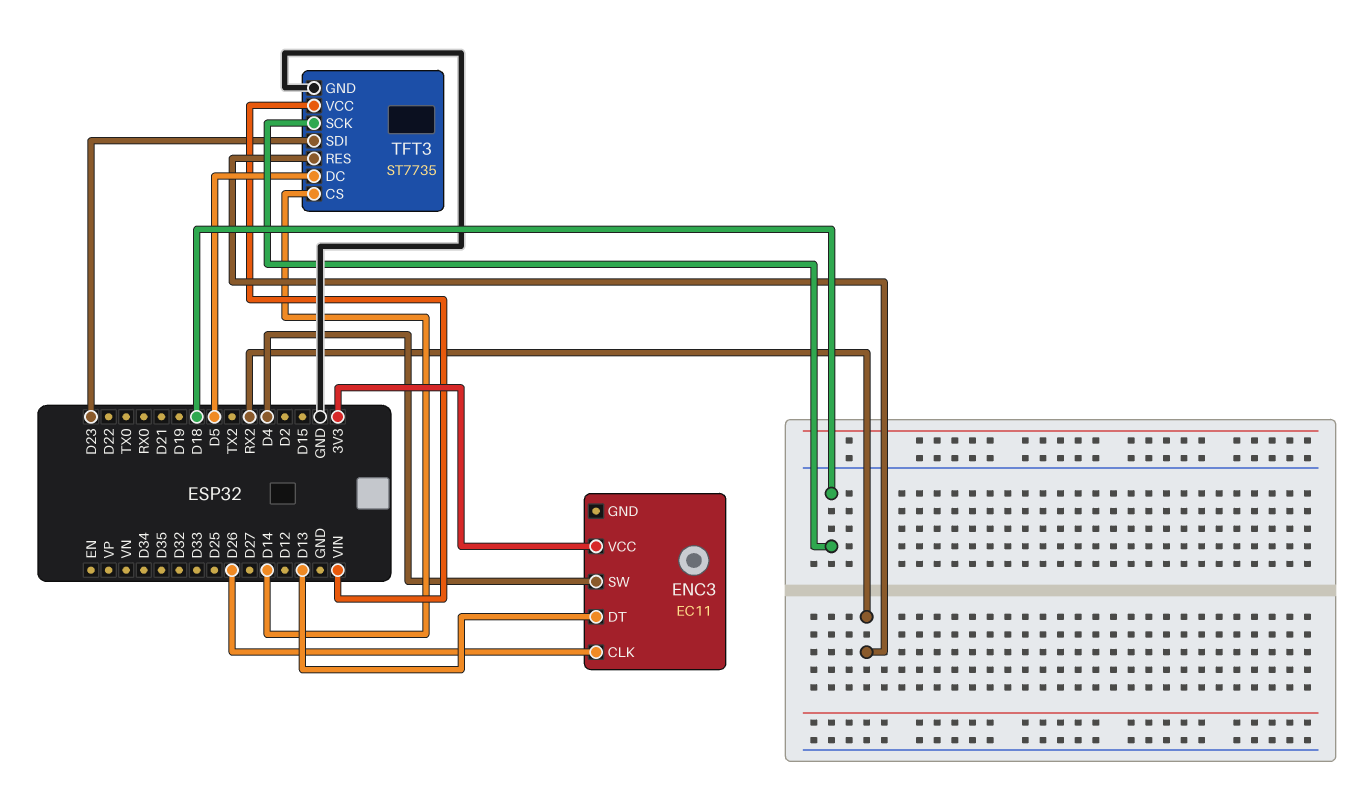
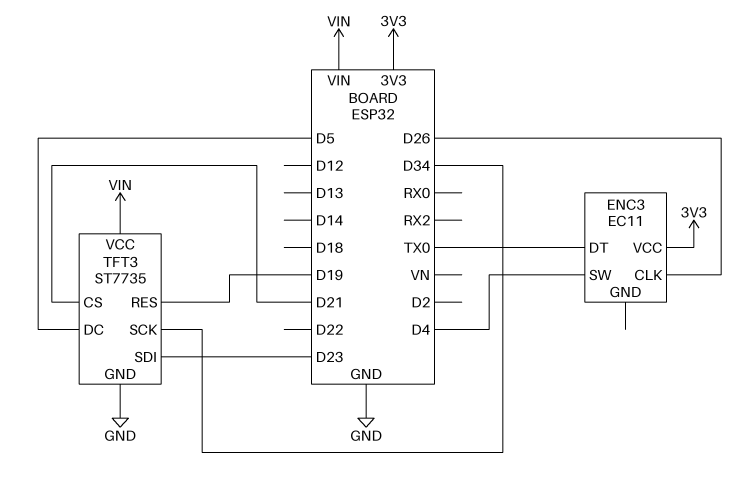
ENC3 pin DT: D13 -> TX0
TFT3 pin CS: D14 -> D21
TFT3 pin RES: RX2 -> D19
TFT3 pin SCK: D18 -> D34

